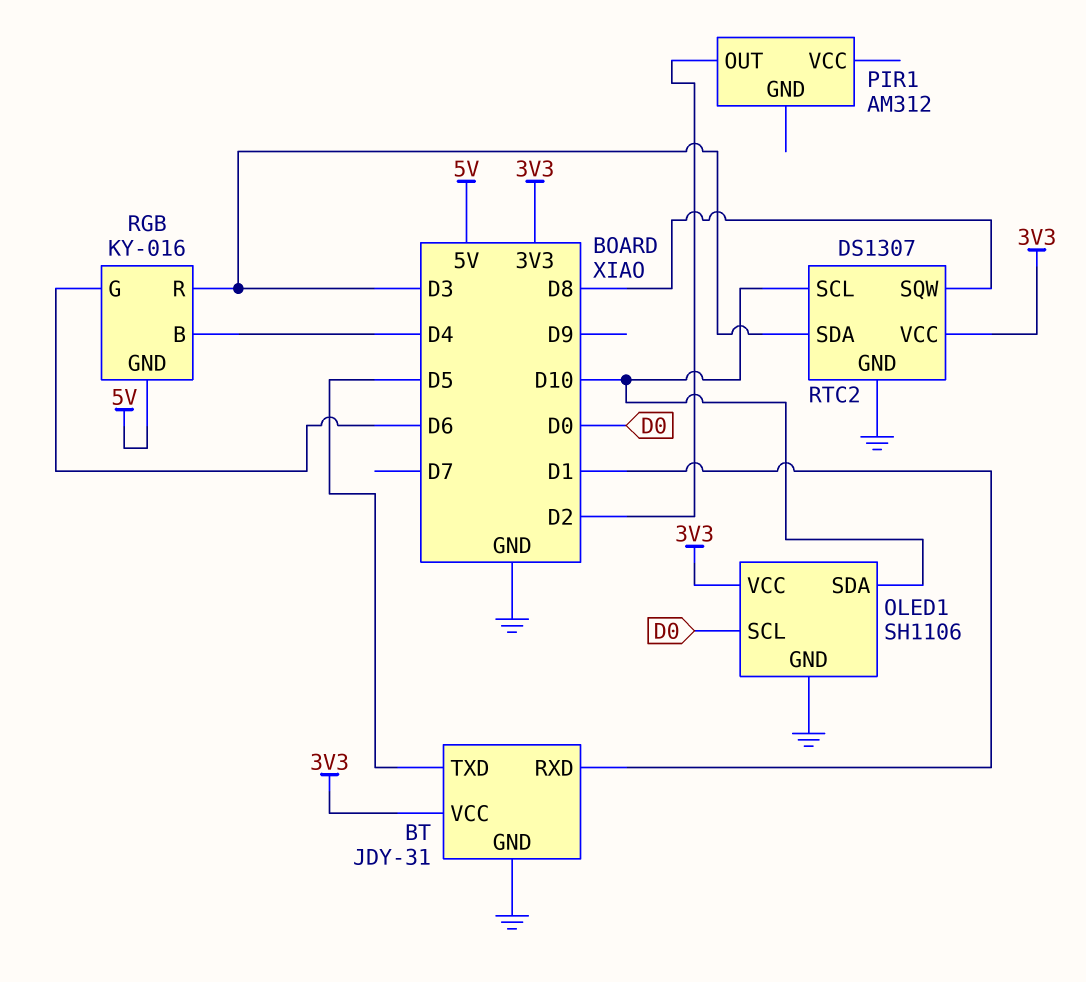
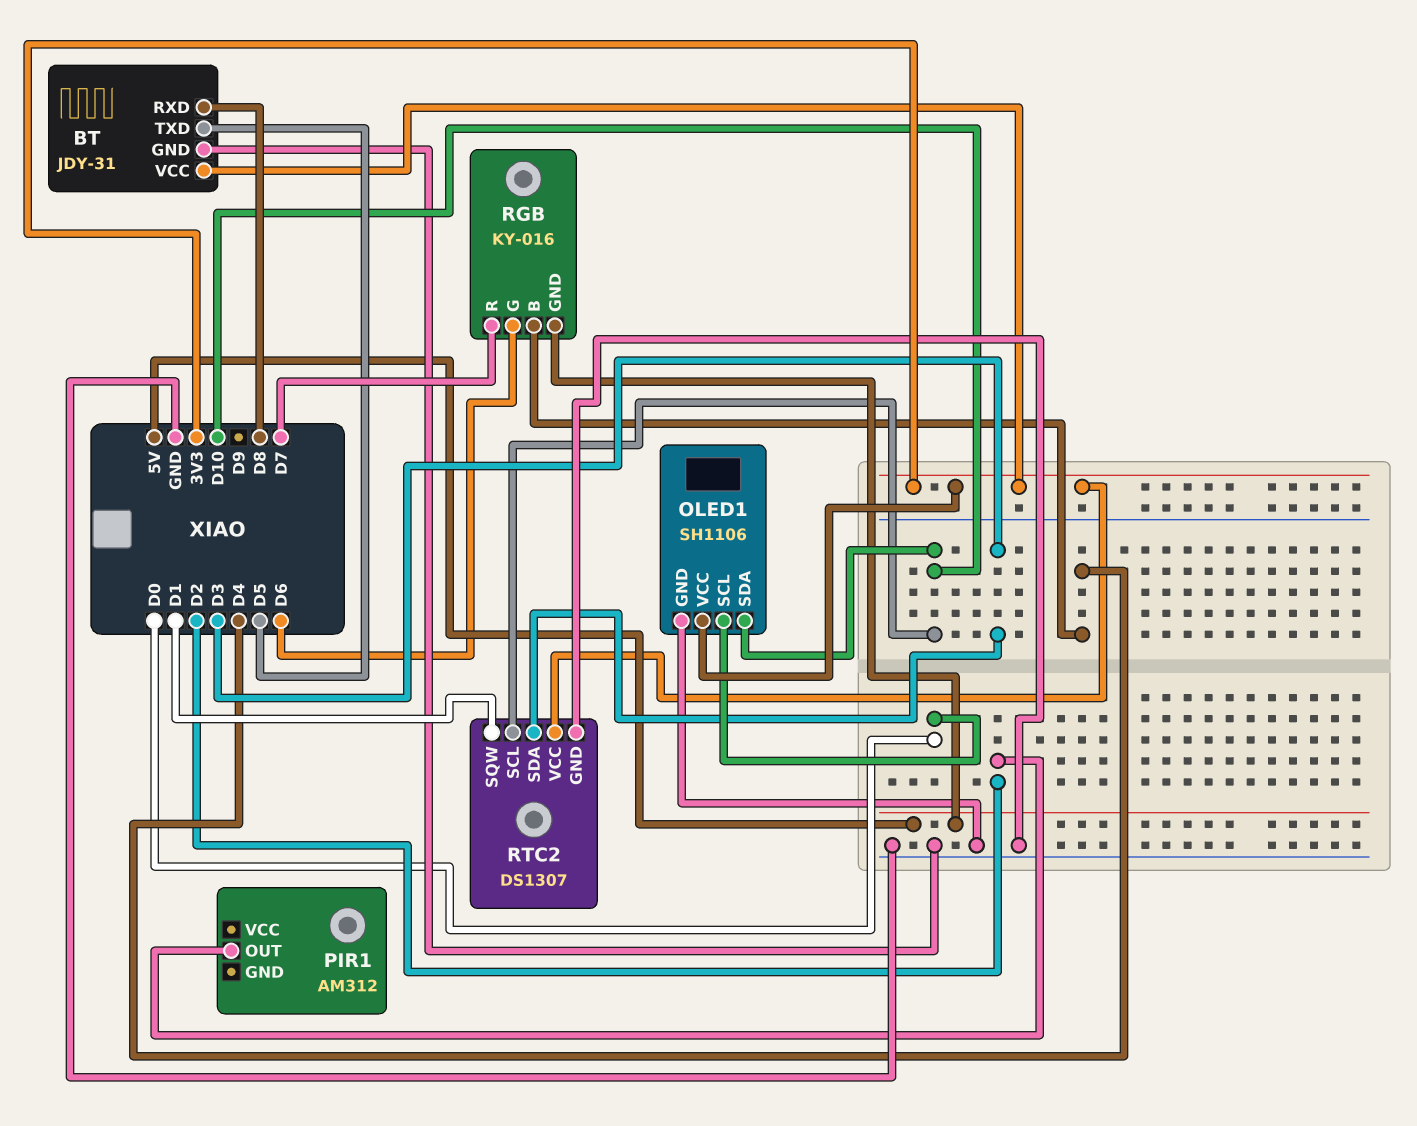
BT pin RXD: D1 -> D8
RGB pin R: D3 -> D7
RTC2 pin SQW: D8 -> D1

